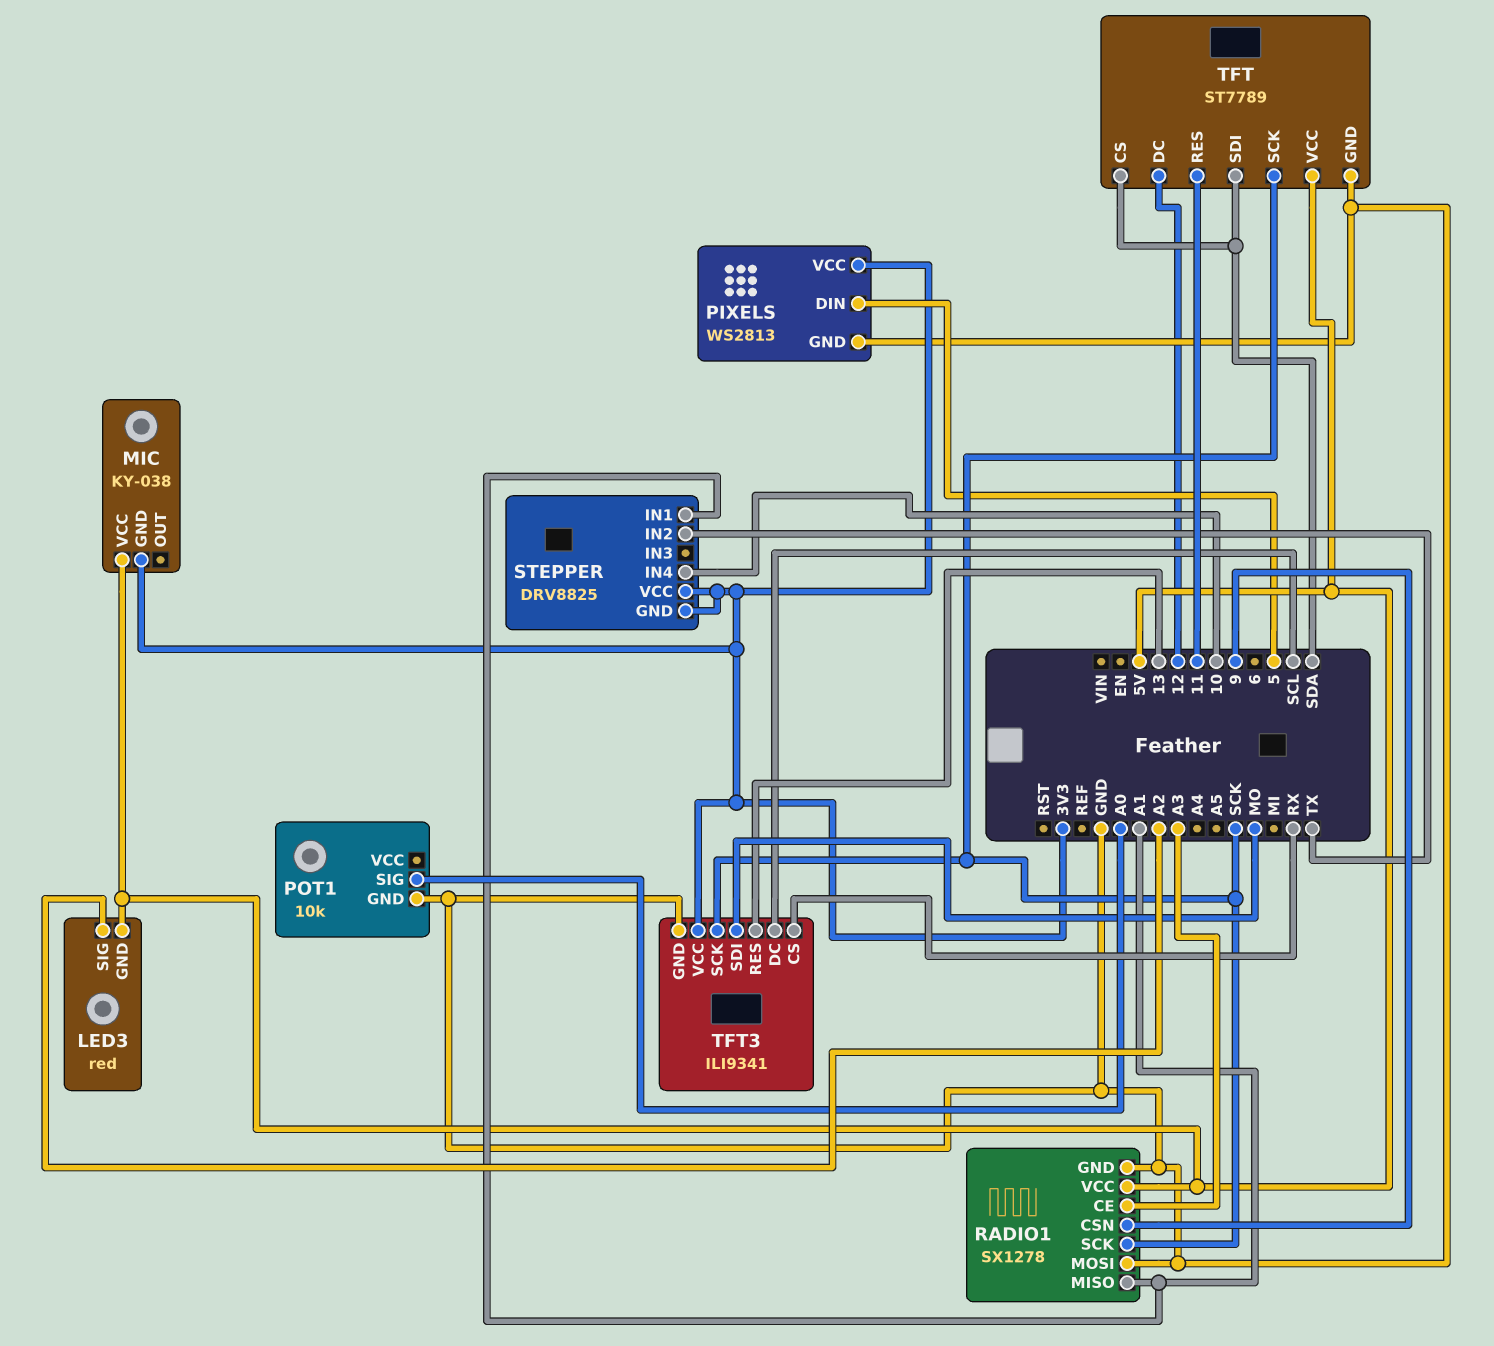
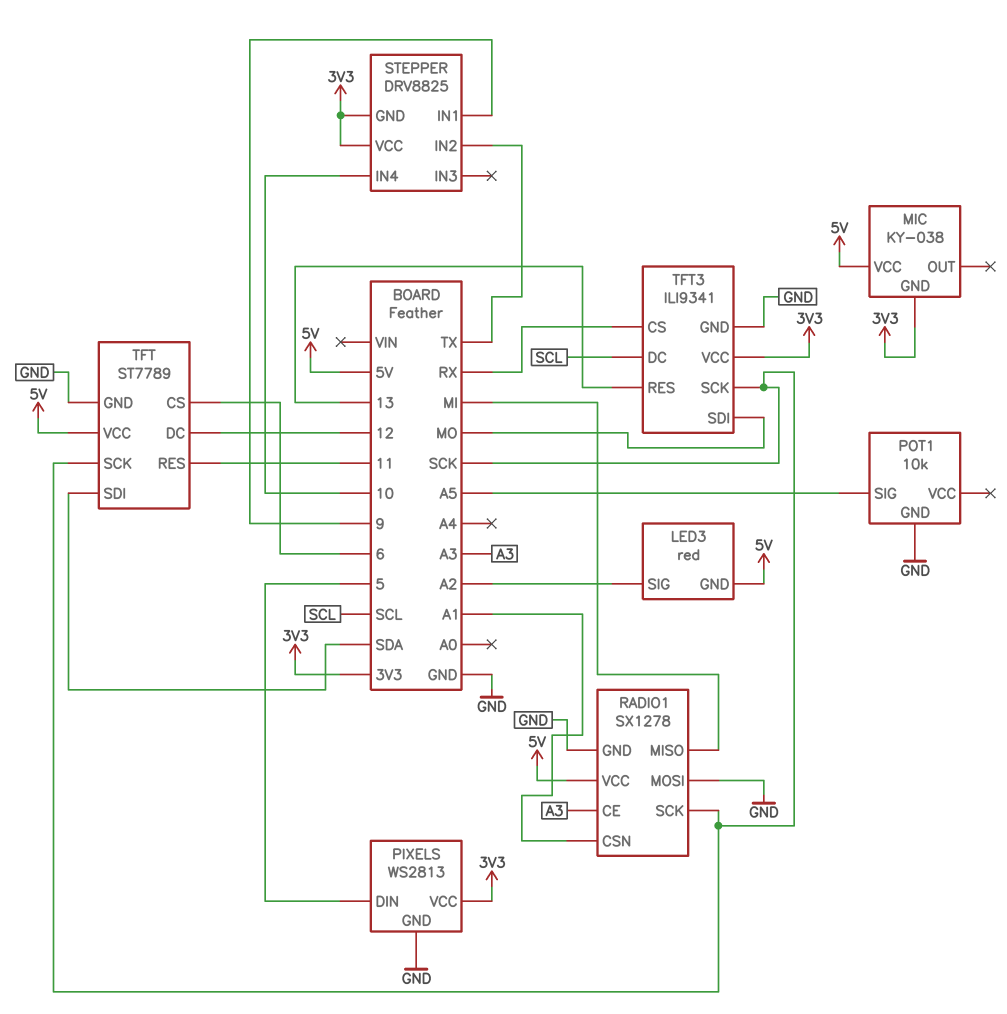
POT1 pin SIG: A0 -> A5
RADIO1 pin CSN: 9 -> A1
RADIO1 pin MISO: A1 -> MI
STEPPER pin IN1: A1 -> 9
TFT pin CS: SDA -> 6

